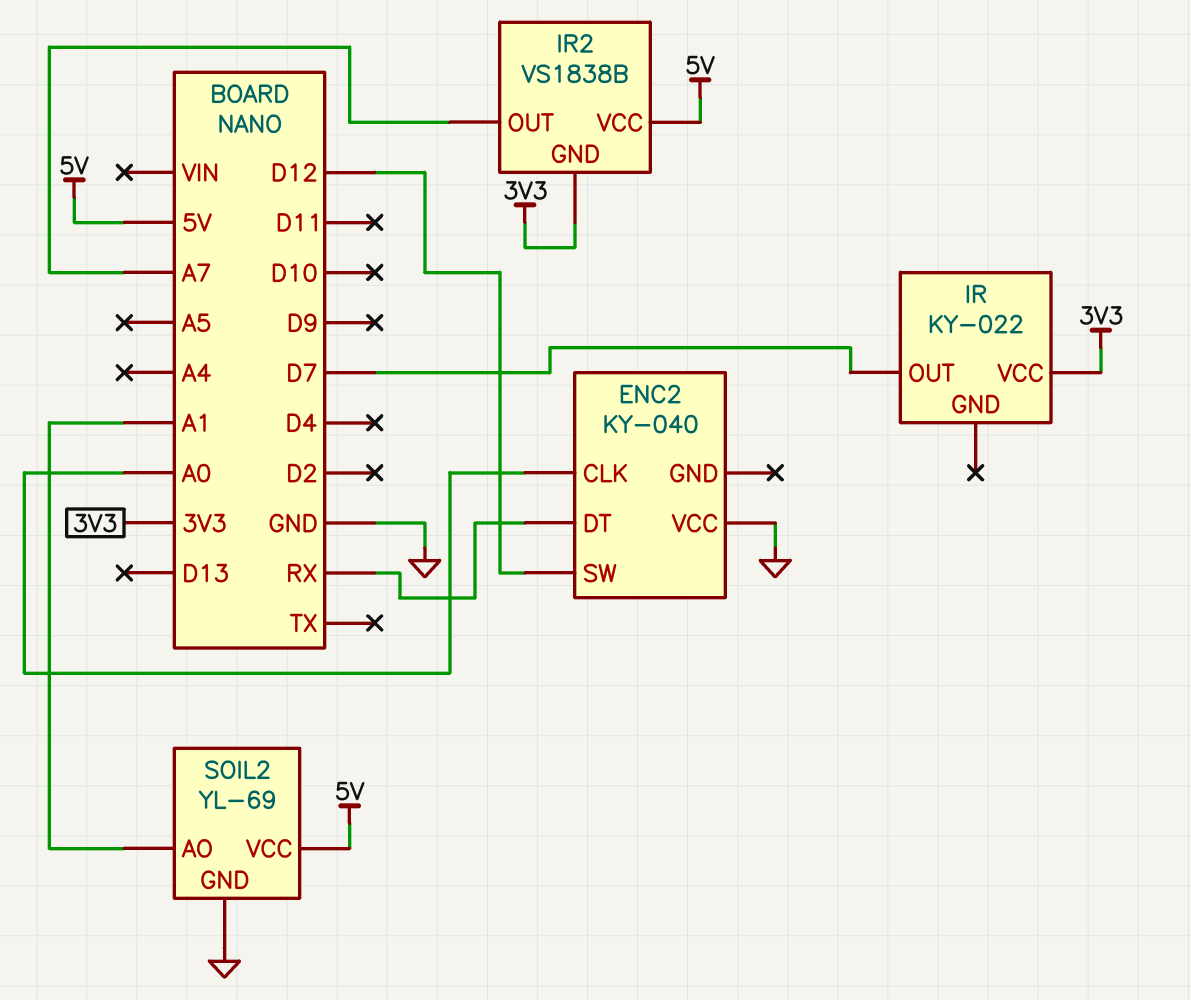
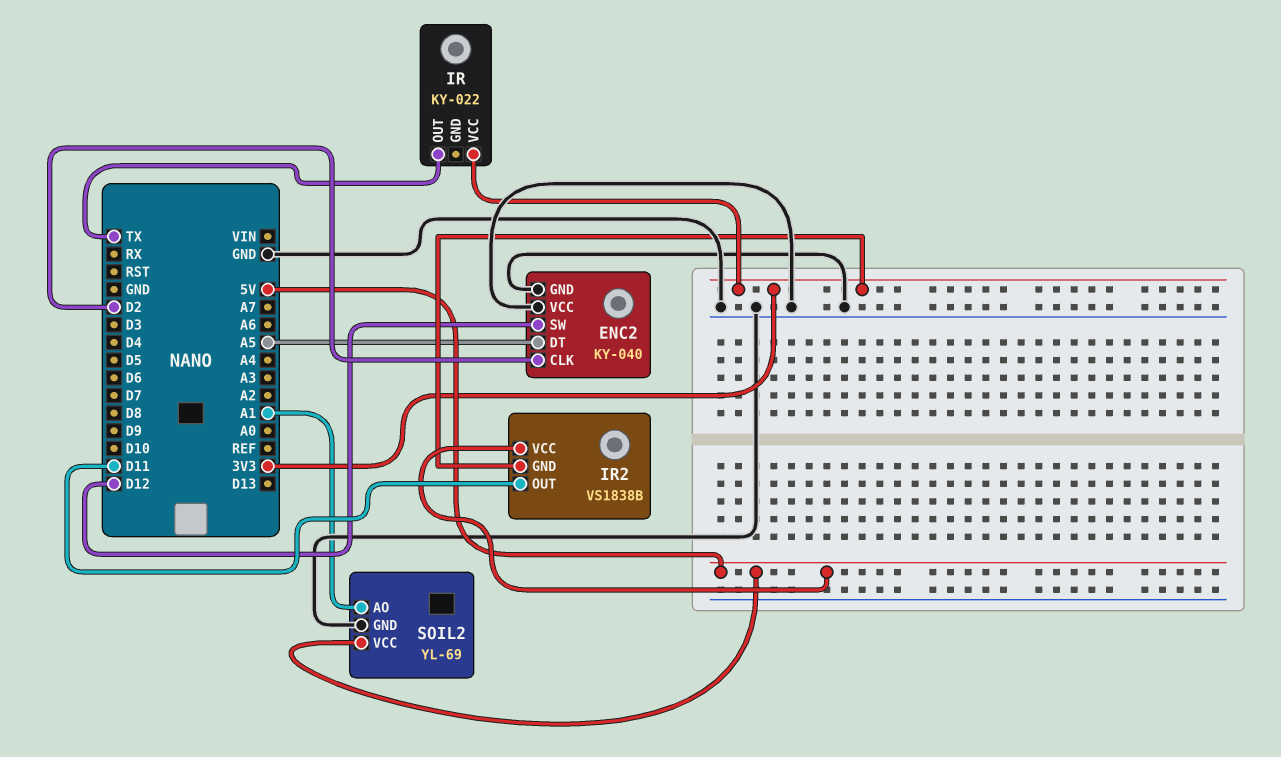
ENC2 pin CLK: A0 -> D2
ENC2 pin DT: RX -> A5
ENC2 pin GND: none -> GND
IR pin OUT: D7 -> TX
IR2 pin OUT: A7 -> D11

